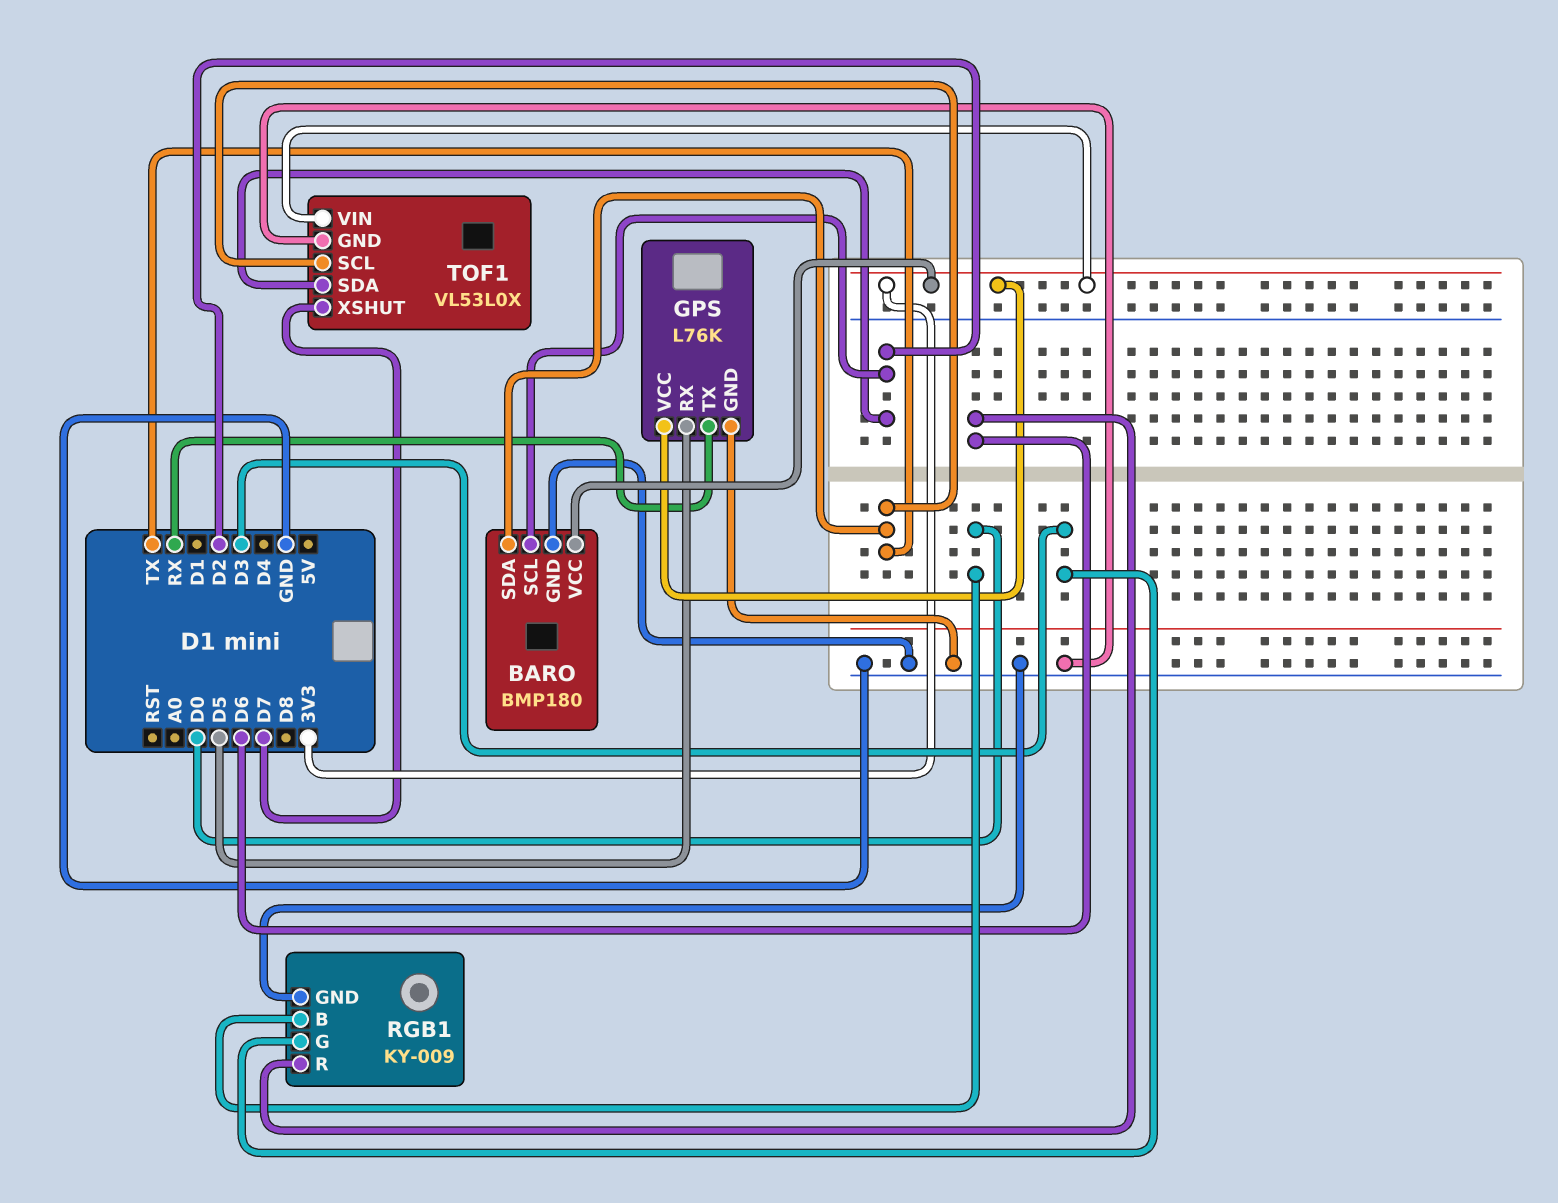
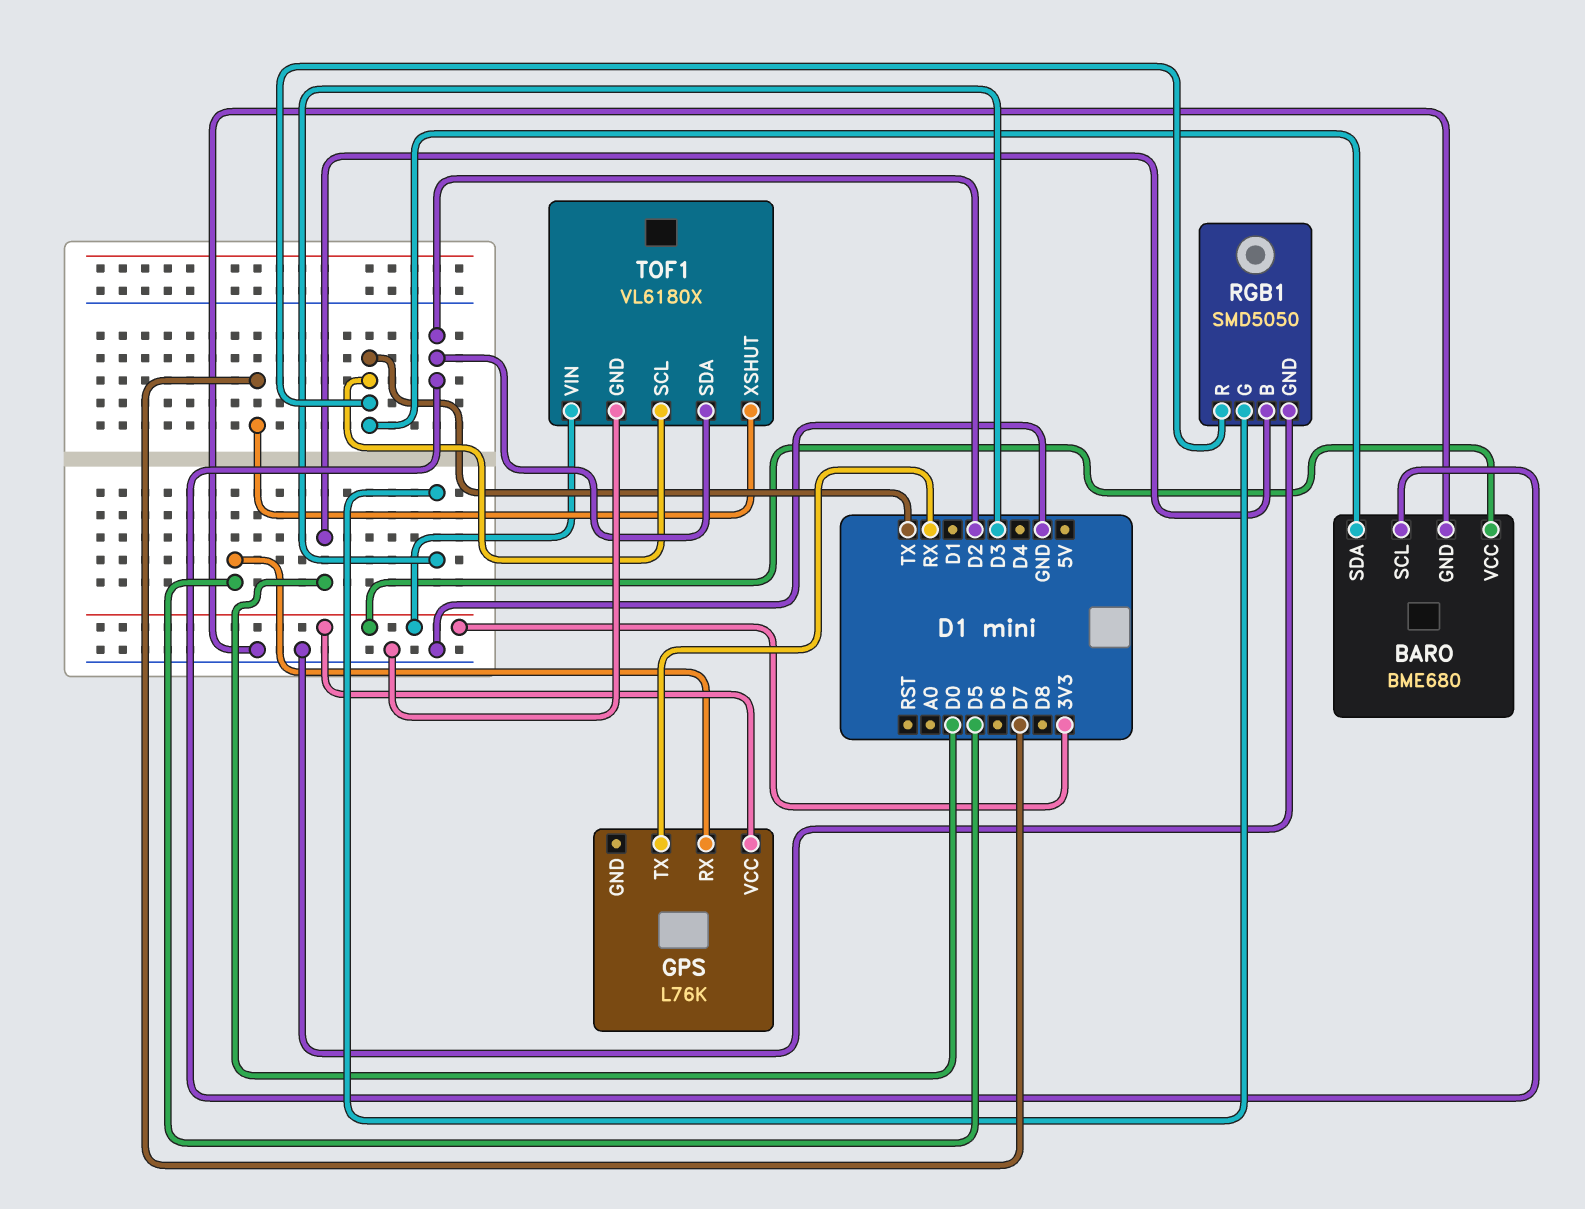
BARO: BMP180 -> BME680
GPS pin GND: GND -> none
RGB1: KY-009 -> SMD5050
RGB1 pin R: D6 -> TX
TOF1: VL53L0X -> VL6180X

